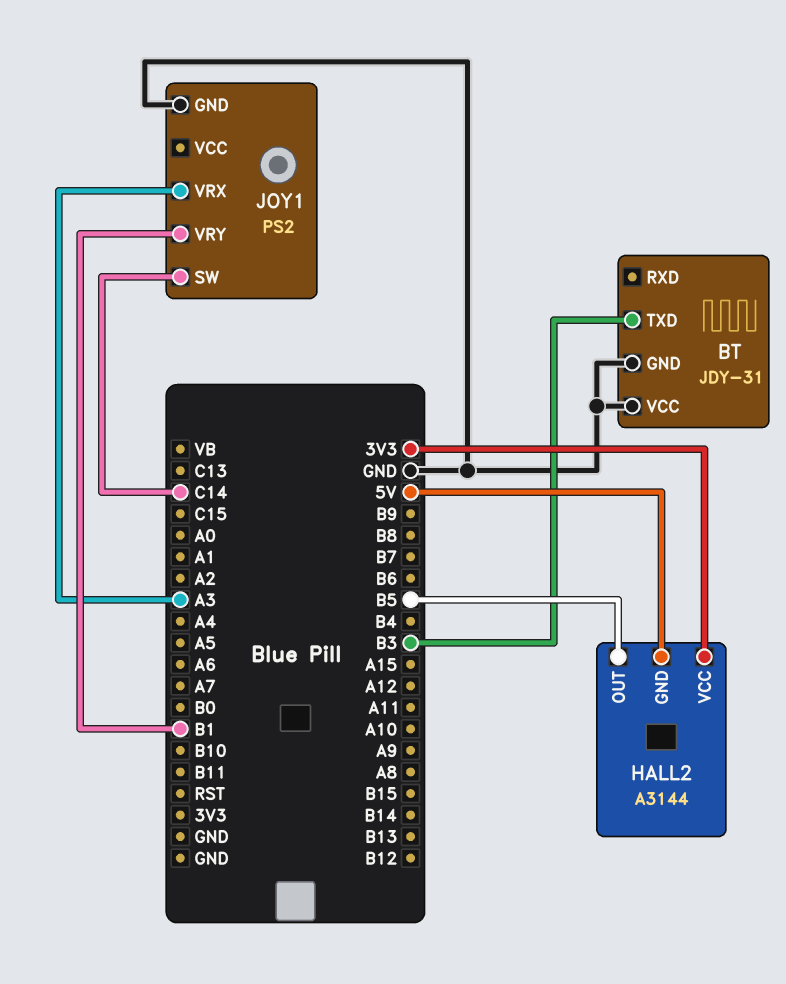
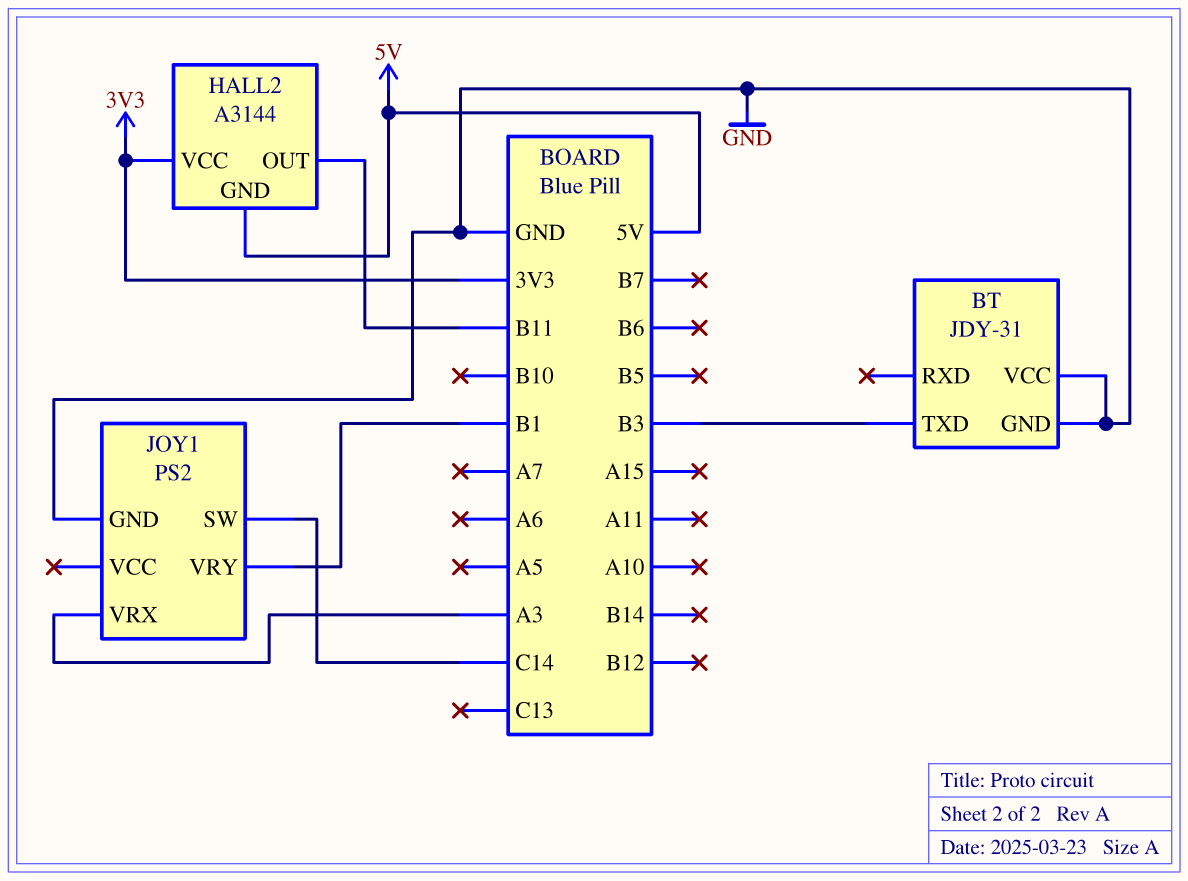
HALL2 pin OUT: B5 -> B11

